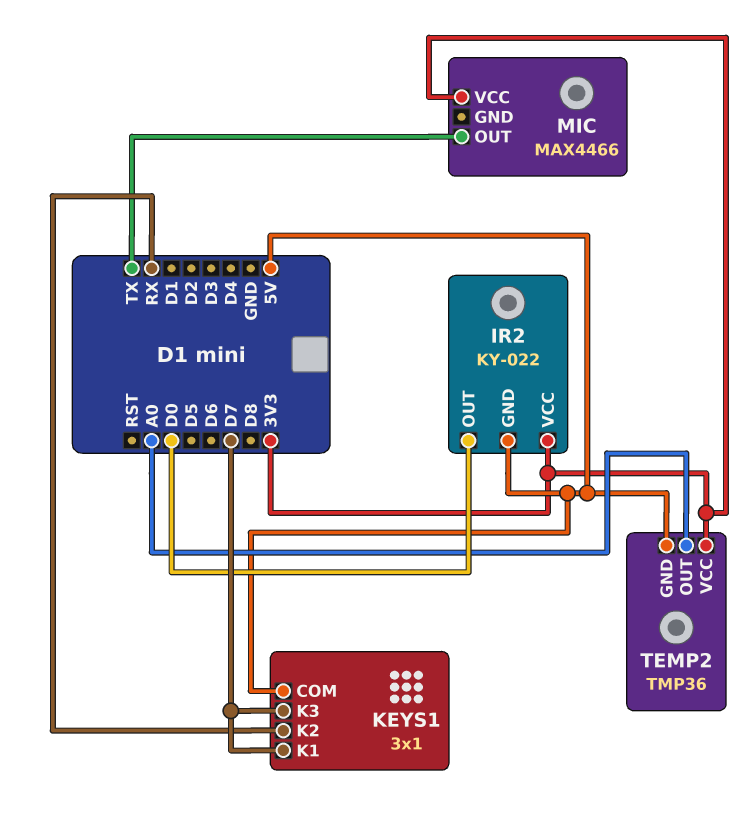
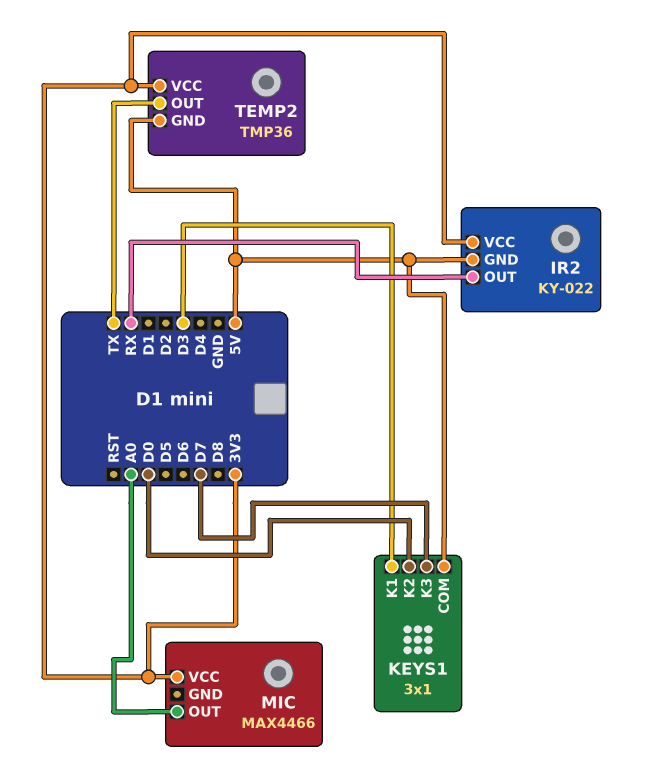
IR2 pin OUT: D0 -> RX
KEYS1 pin K1: D7 -> D3
KEYS1 pin K2: RX -> D0
MIC pin OUT: TX -> A0
TEMP2 pin OUT: A0 -> TX

